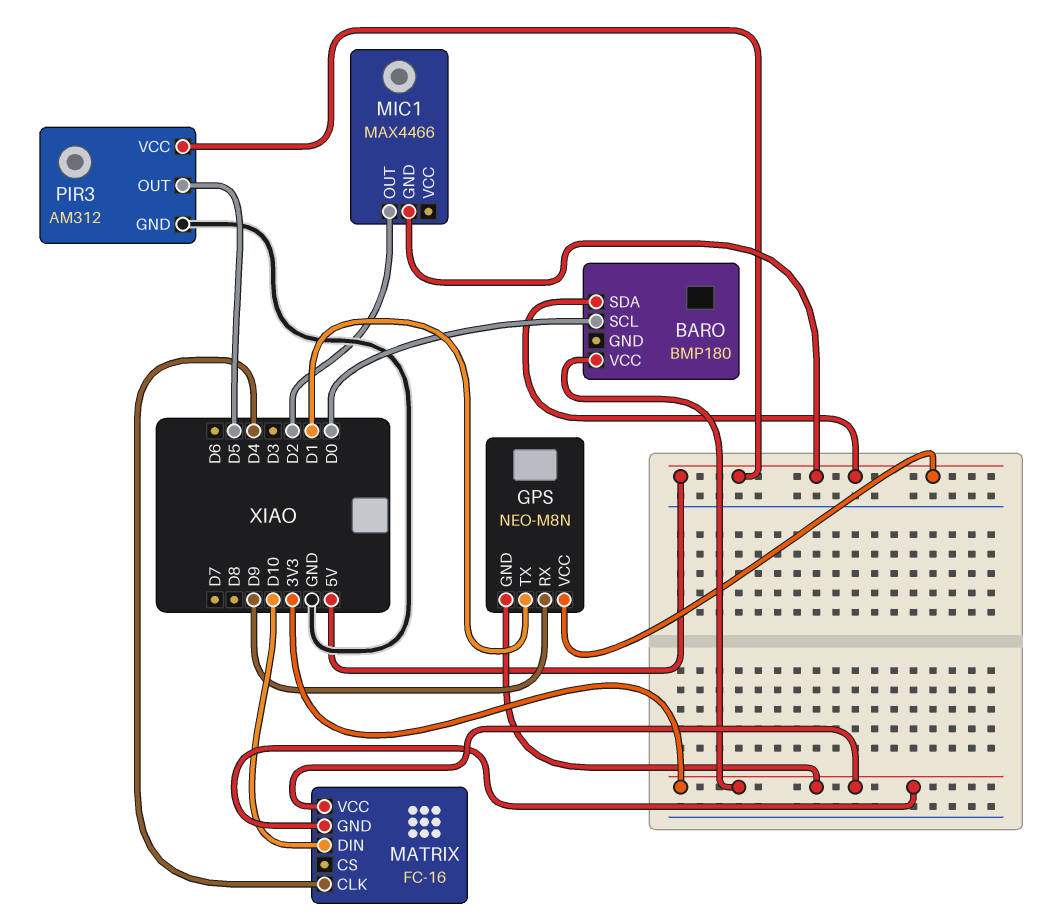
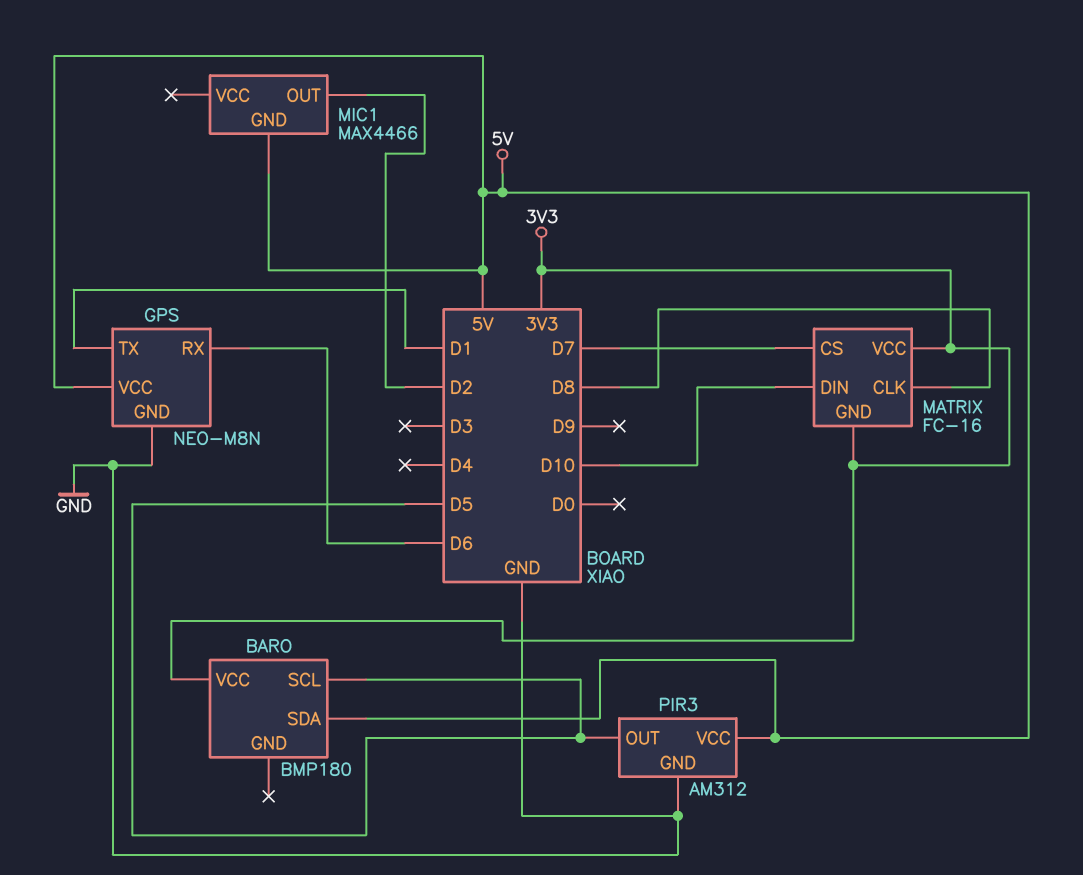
BARO pin SCL: D0 -> D5
GPS pin GND: 3V3 -> GND
GPS pin RX: D9 -> D6
MATRIX pin CLK: D4 -> D8
MATRIX pin CS: none -> D7

